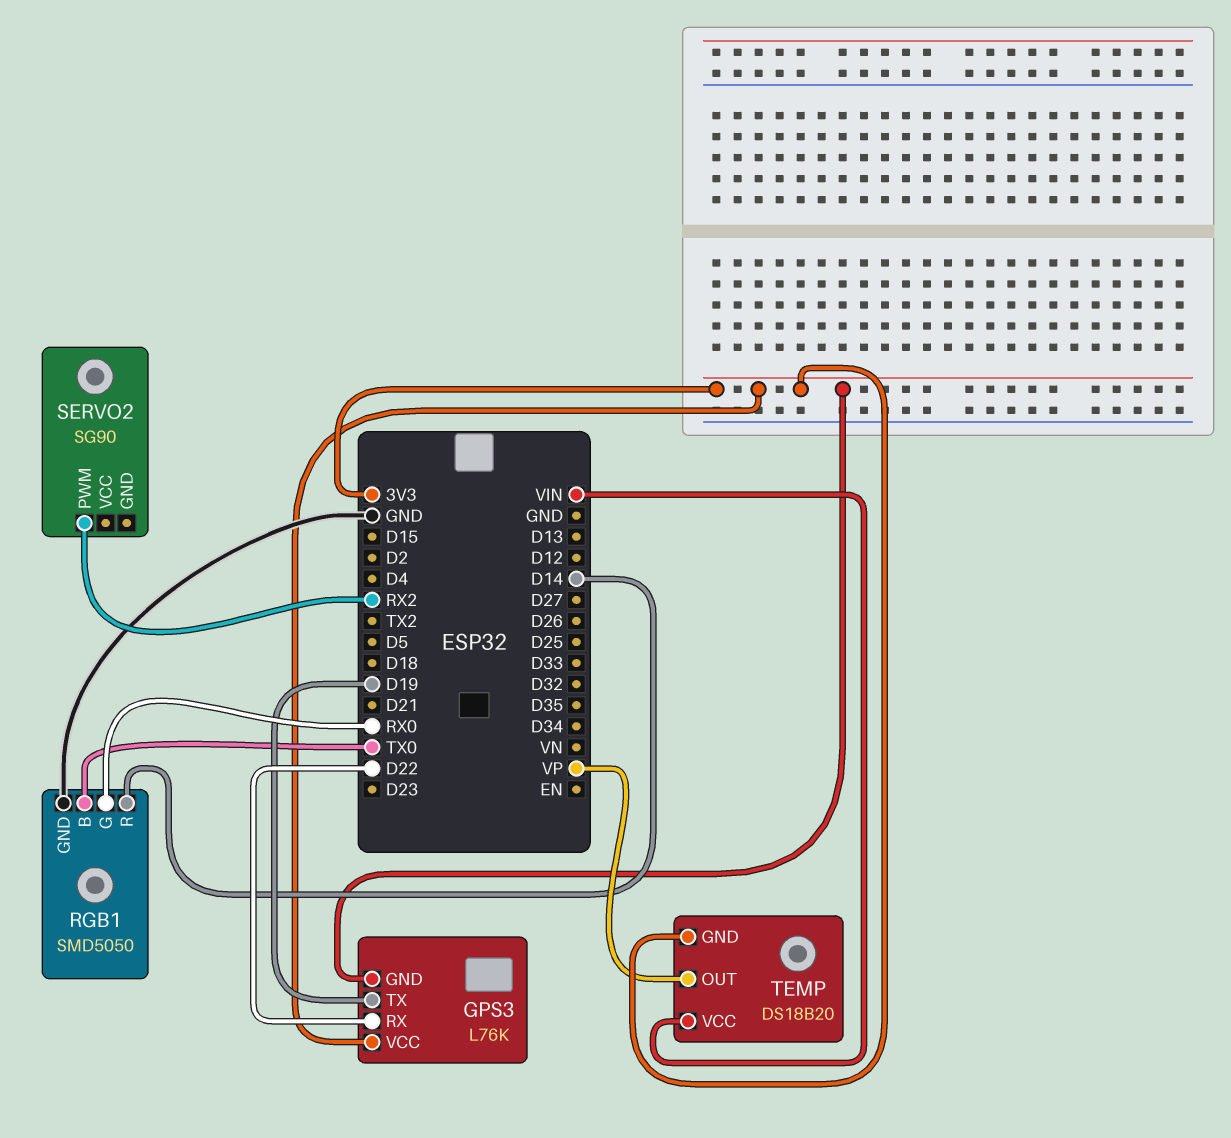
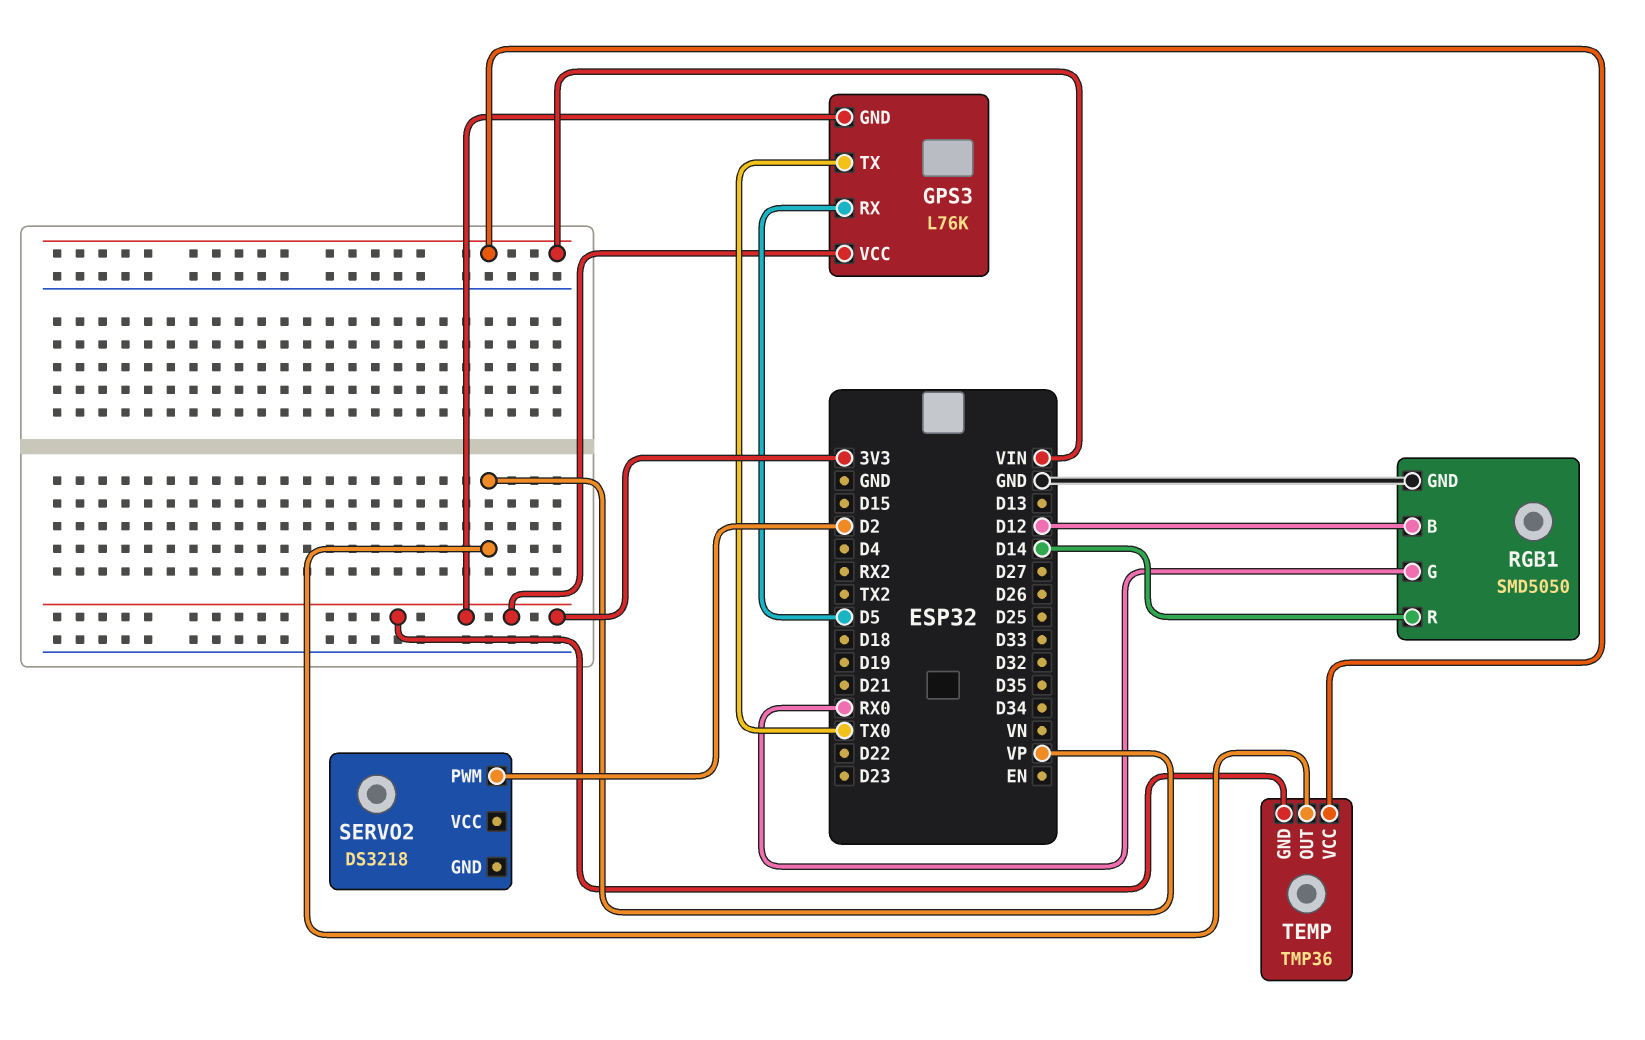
GPS3 pin RX: D22 -> D5
GPS3 pin TX: D19 -> TX0
RGB1 pin B: TX0 -> D12
SERVO2: SG90 -> DS3218
SERVO2 pin PWM: RX2 -> D2
TEMP: DS18B20 -> TMP36

